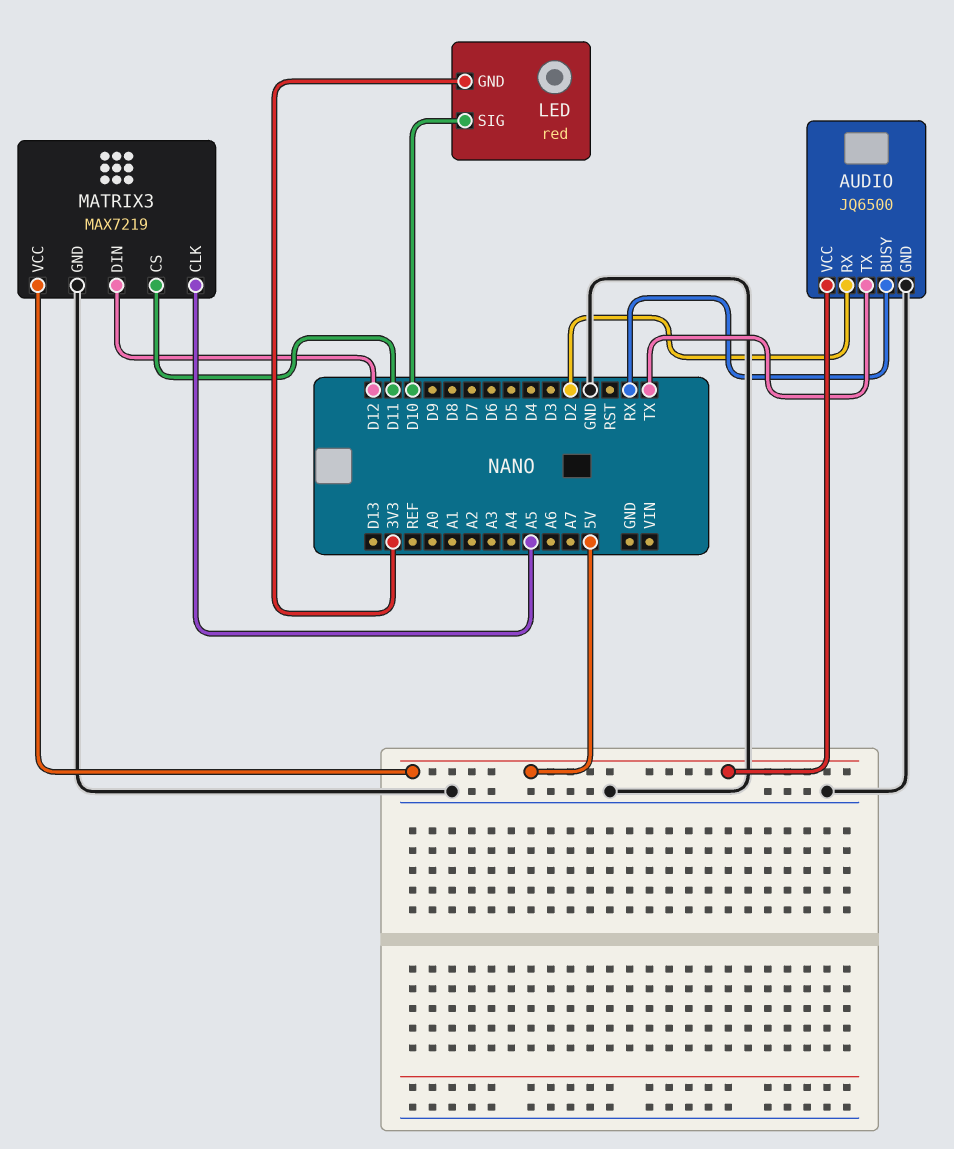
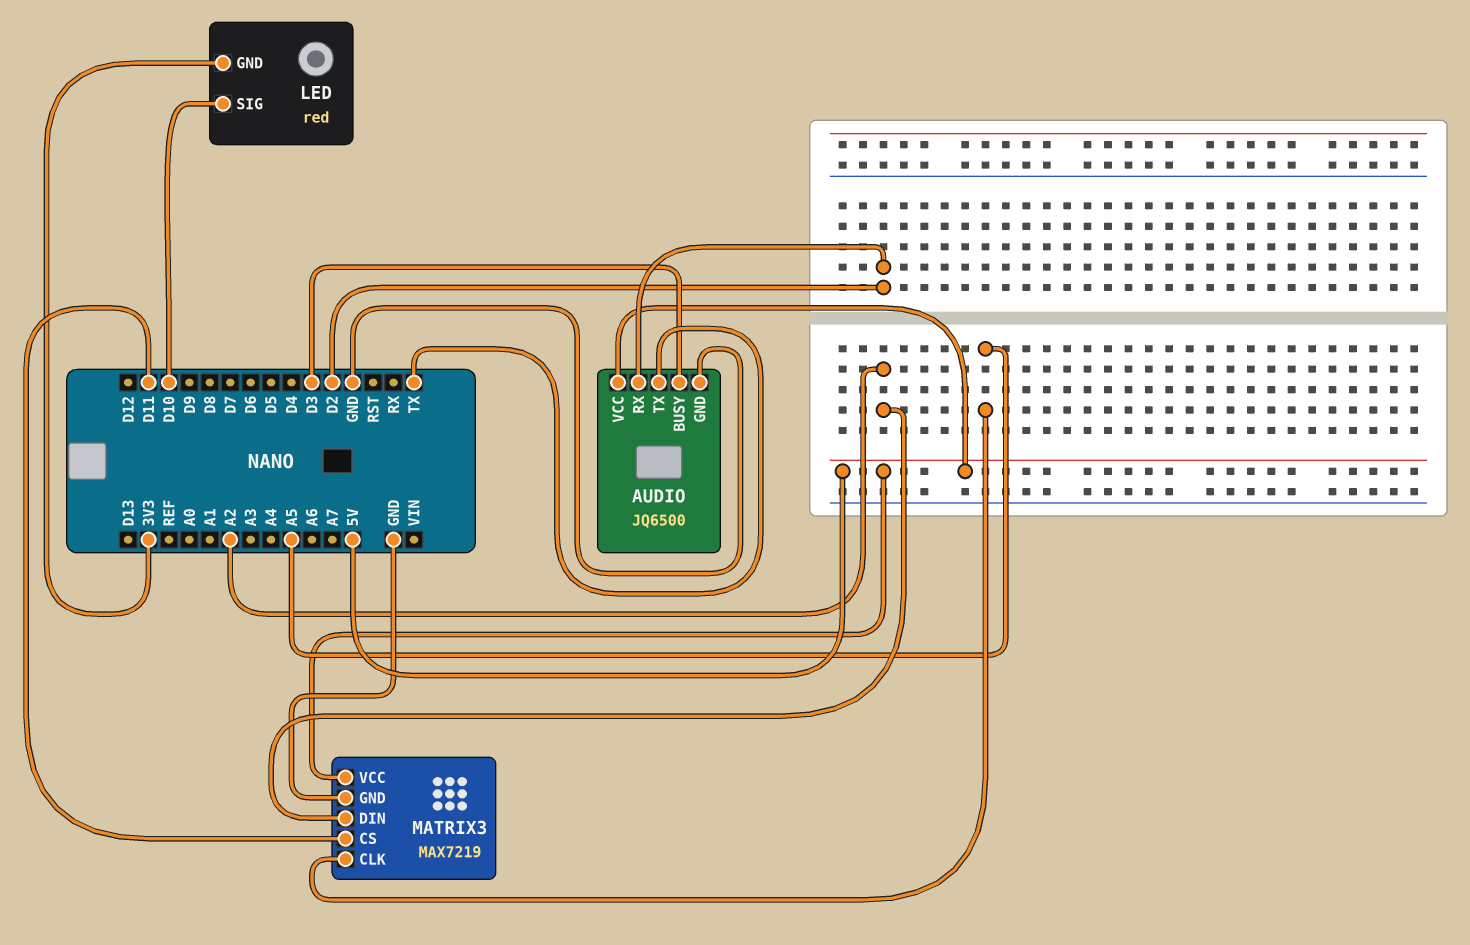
AUDIO pin BUSY: RX -> D3
MATRIX3 pin DIN: D12 -> A2

